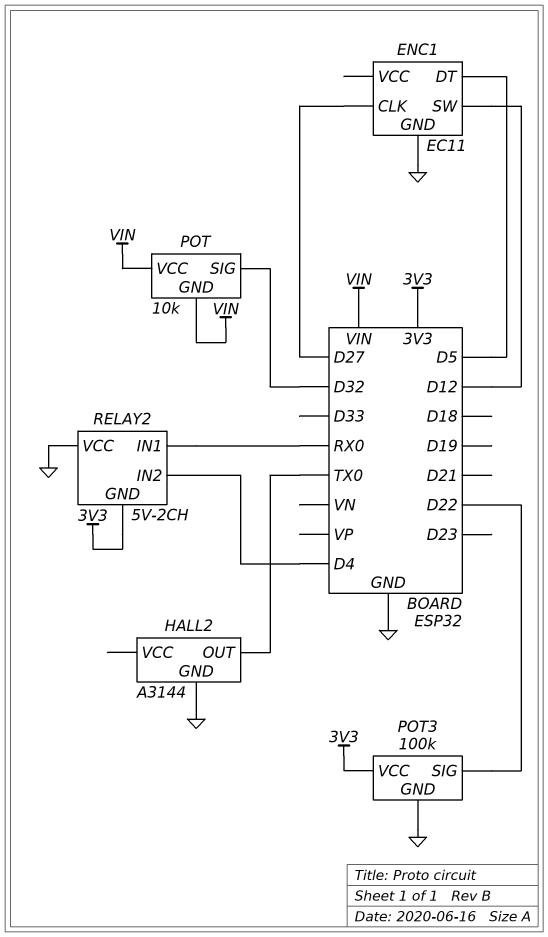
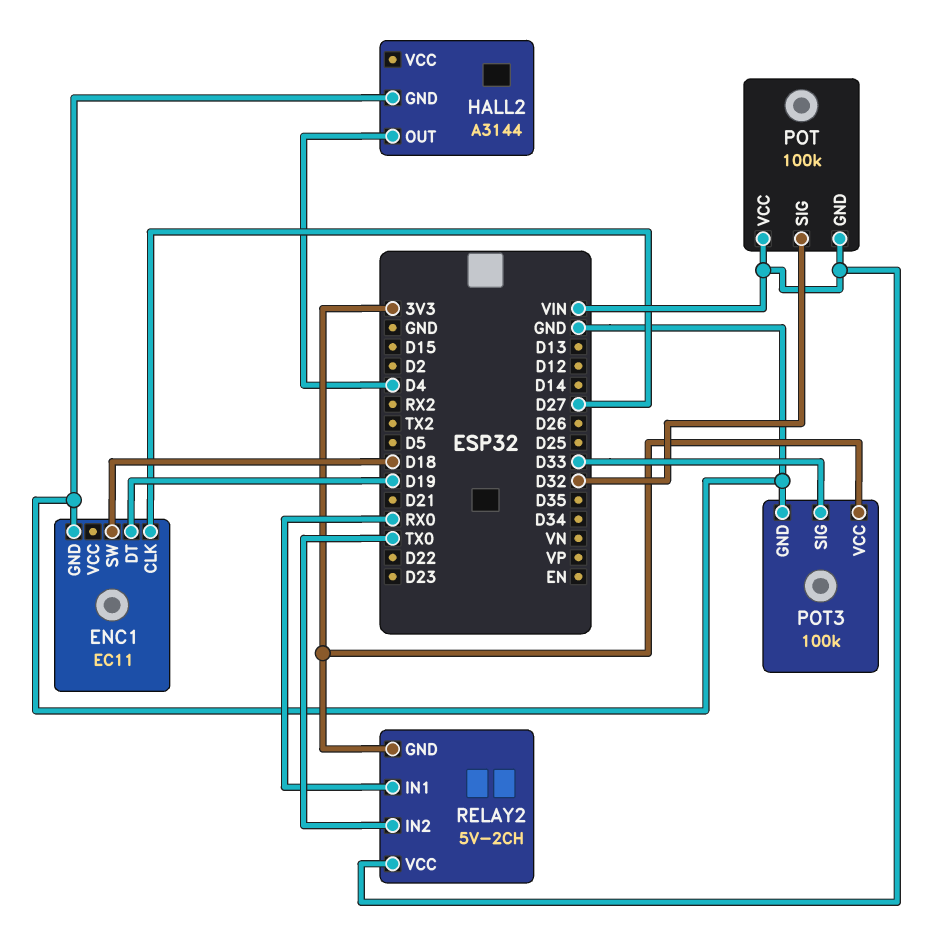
ENC1 pin DT: D5 -> D19
ENC1 pin SW: D12 -> D18
HALL2 pin OUT: TX0 -> D4
POT: 10k -> 100k
POT3 pin SIG: D22 -> D33
RELAY2 pin IN2: D4 -> TX0
RELAY2 pin VCC: GND -> VIN

